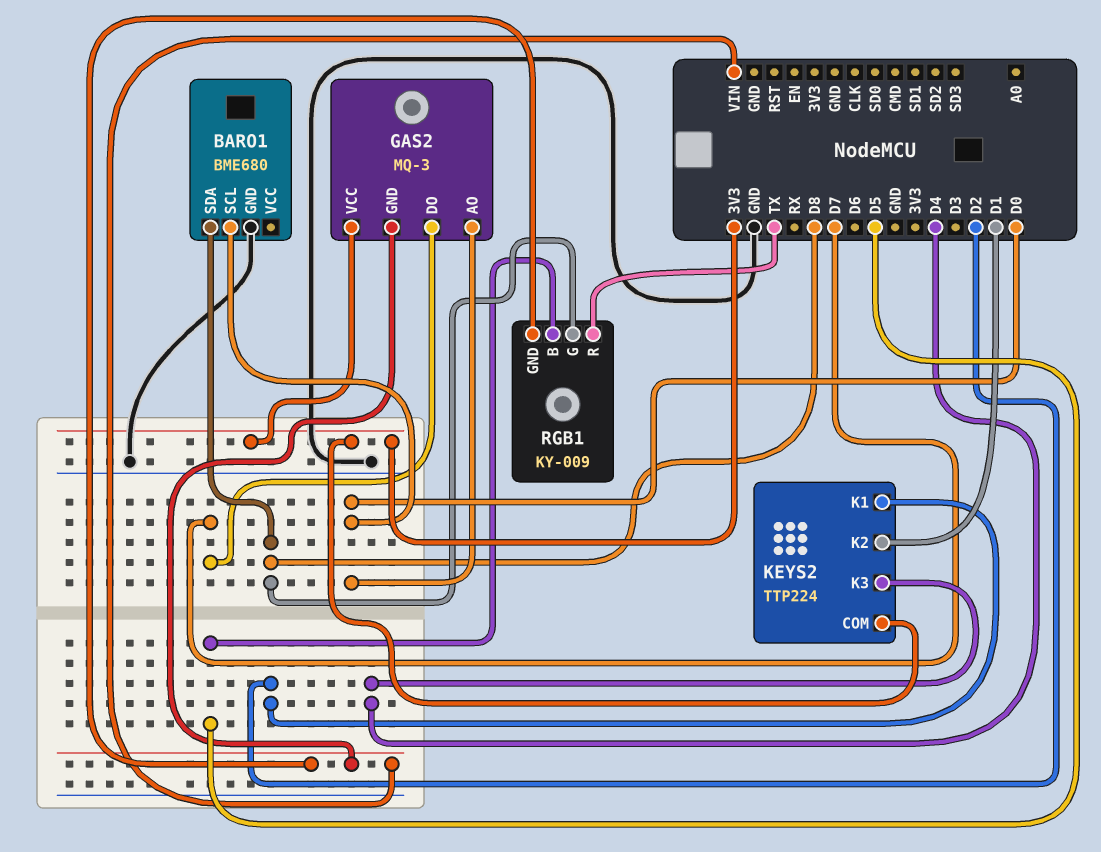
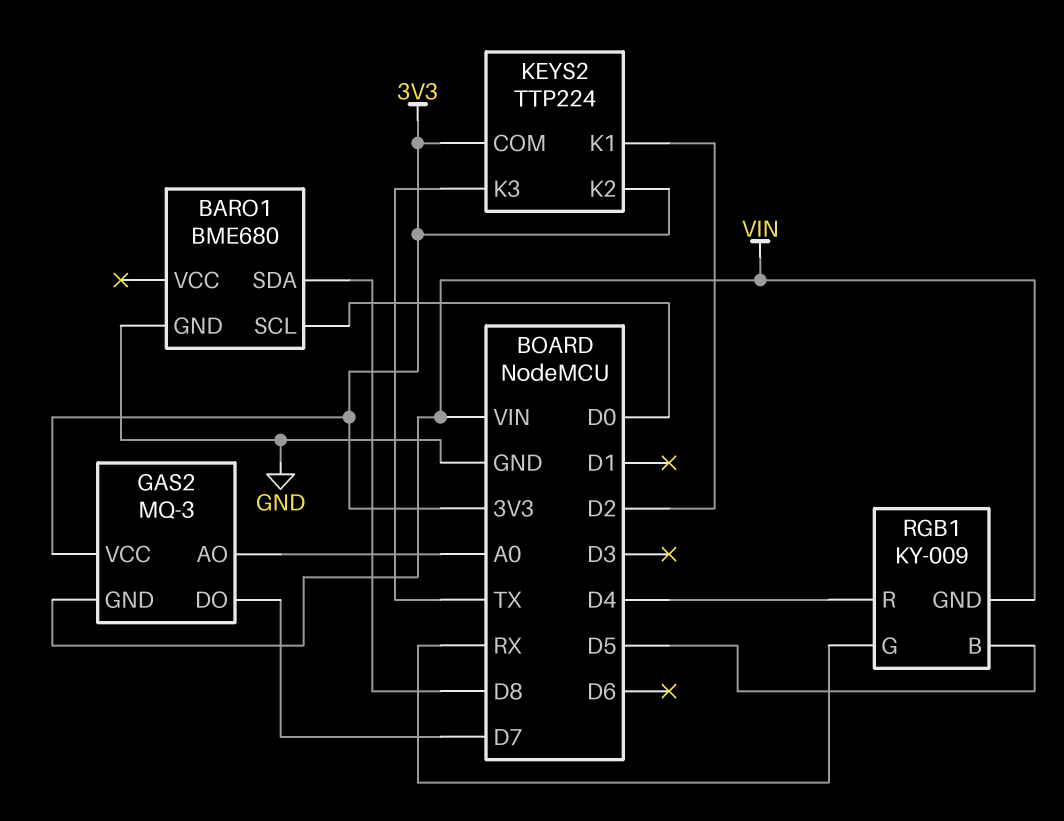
GAS2 pin AO: D0 -> A0
KEYS2 pin K2: D1 -> 3V3
KEYS2 pin K3: D4 -> TX
RGB1 pin G: D8 -> RX
RGB1 pin R: TX -> D4

